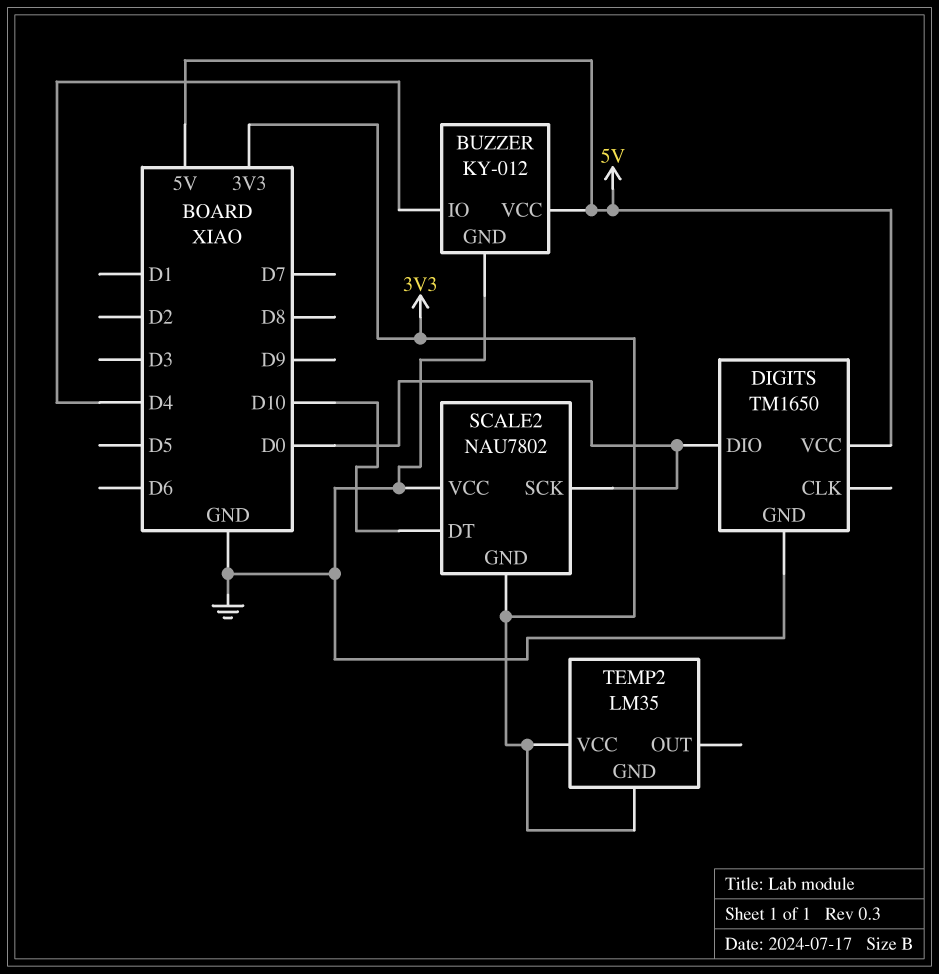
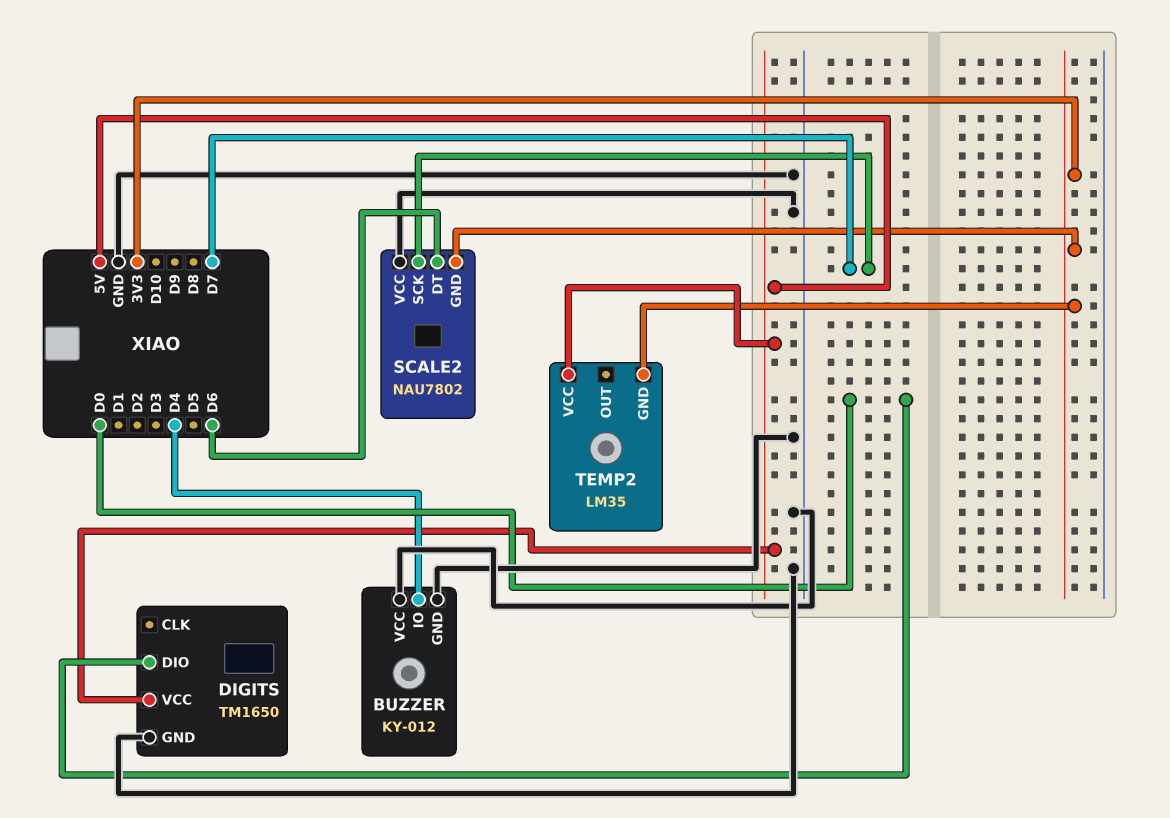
BUZZER pin VCC: 5V -> GND
SCALE2 pin DT: D10 -> D6
SCALE2 pin SCK: D0 -> D7
TEMP2 pin VCC: 3V3 -> 5V

